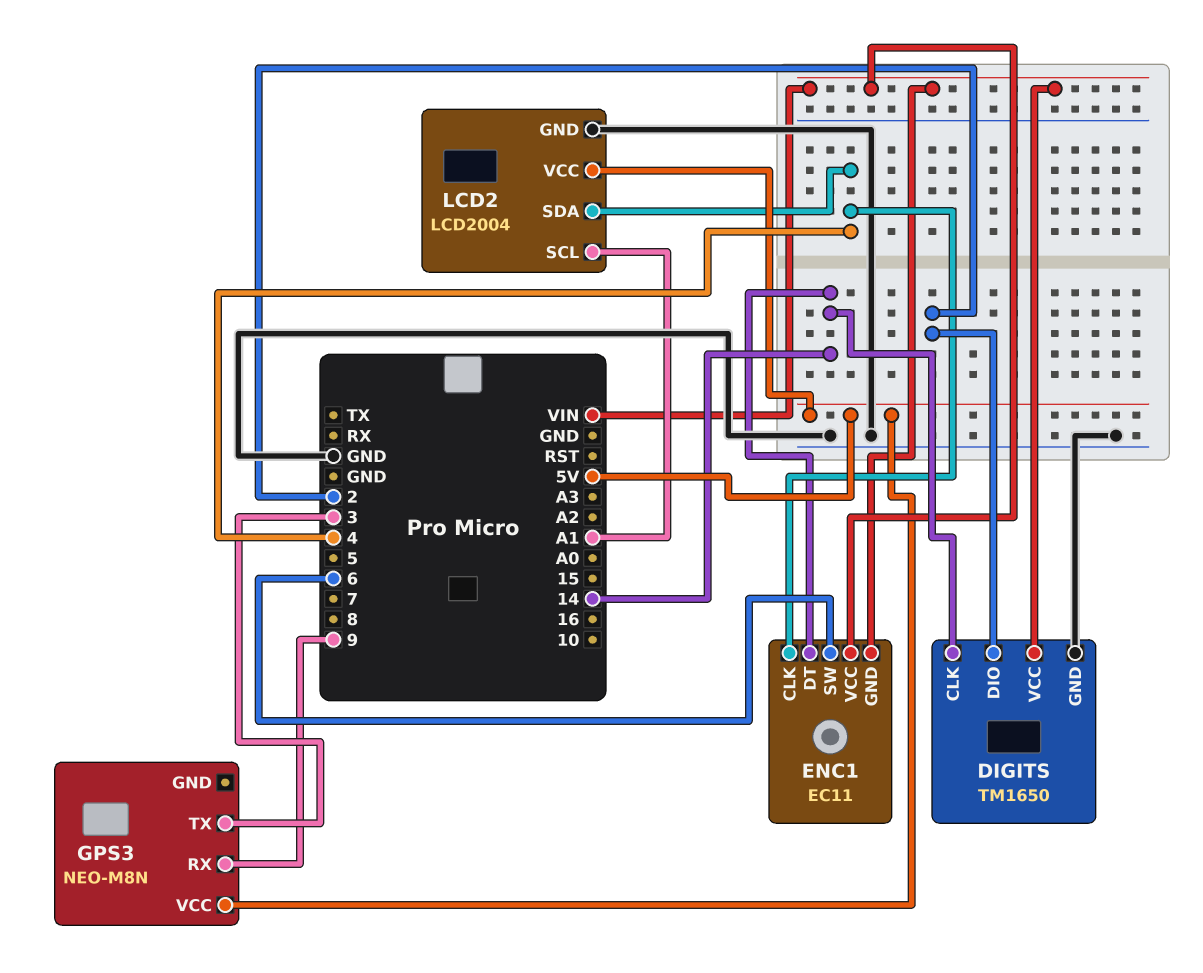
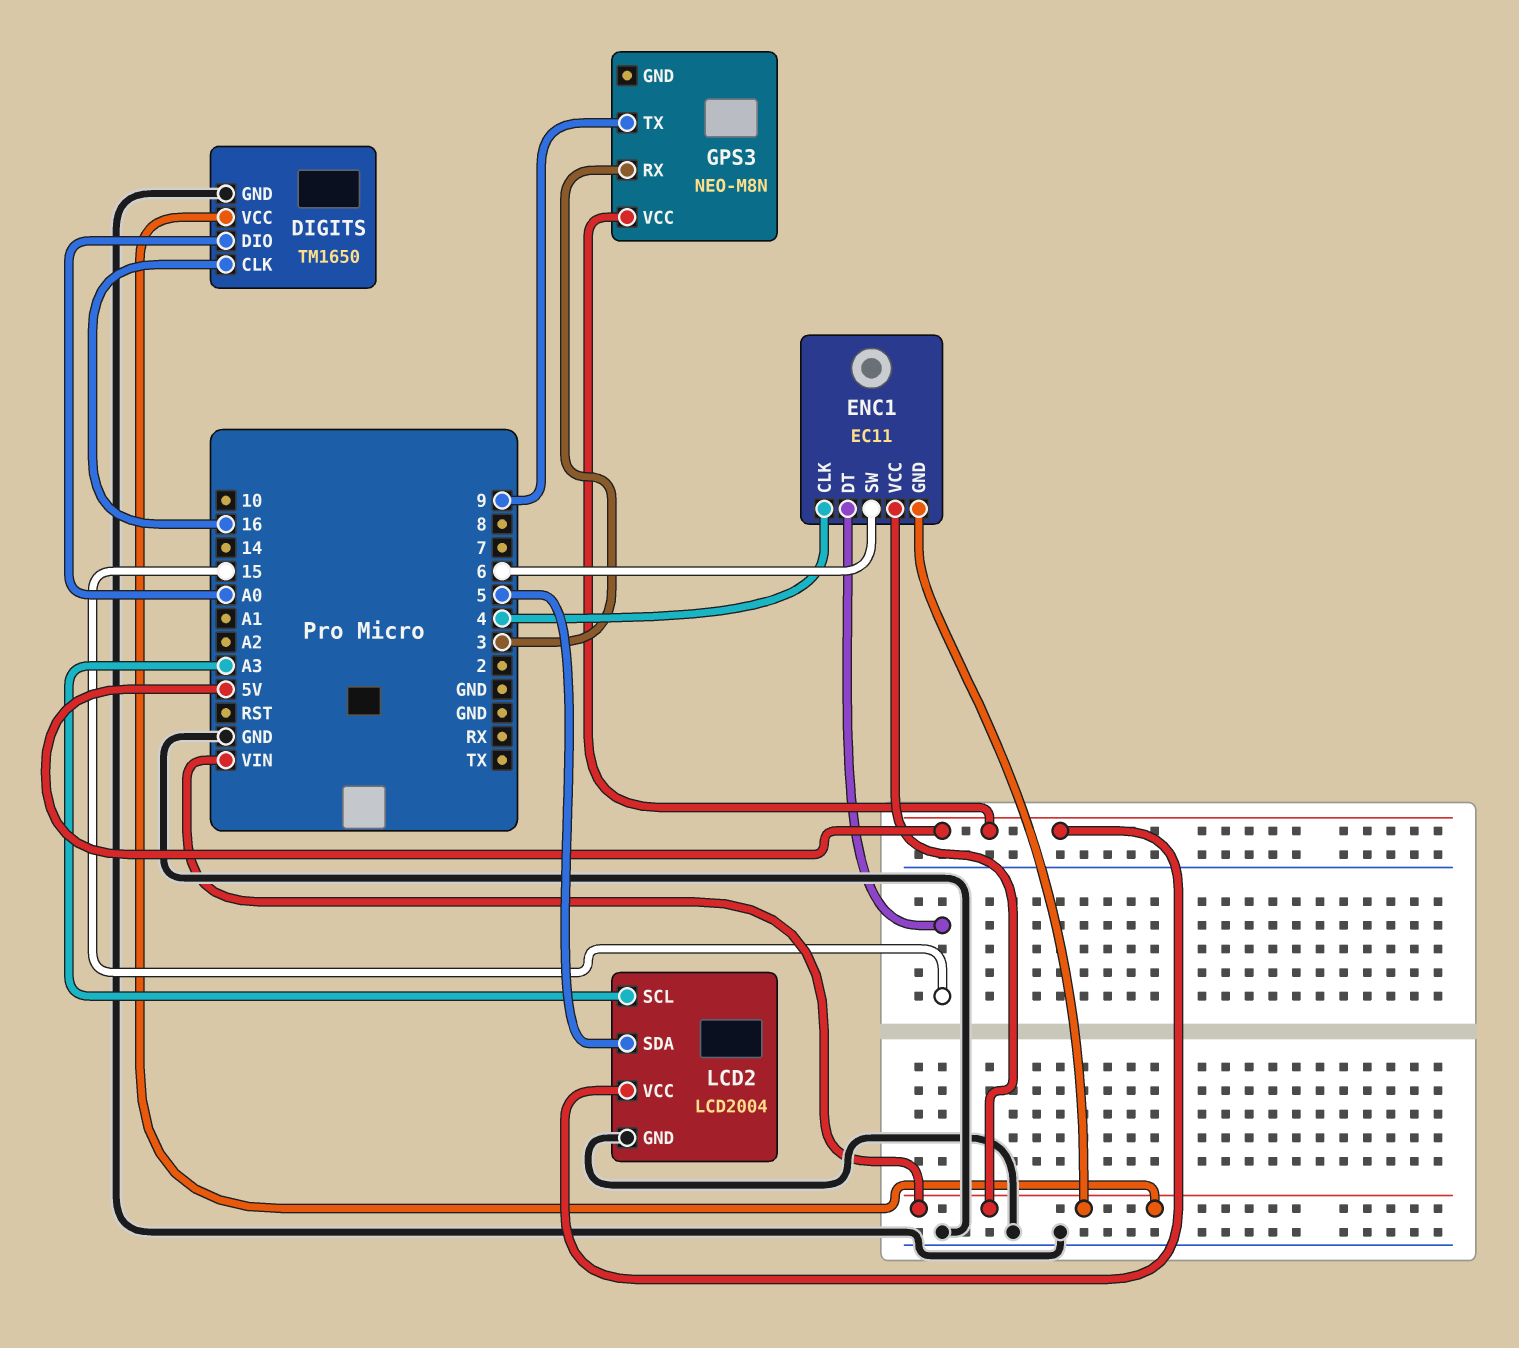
DIGITS pin CLK: 14 -> 16
DIGITS pin DIO: 2 -> A0
ENC1 pin DT: 14 -> 15
GPS3 pin RX: 9 -> 3
GPS3 pin TX: 3 -> 9
LCD2 pin SCL: A1 -> A3
LCD2 pin SDA: 4 -> 5

